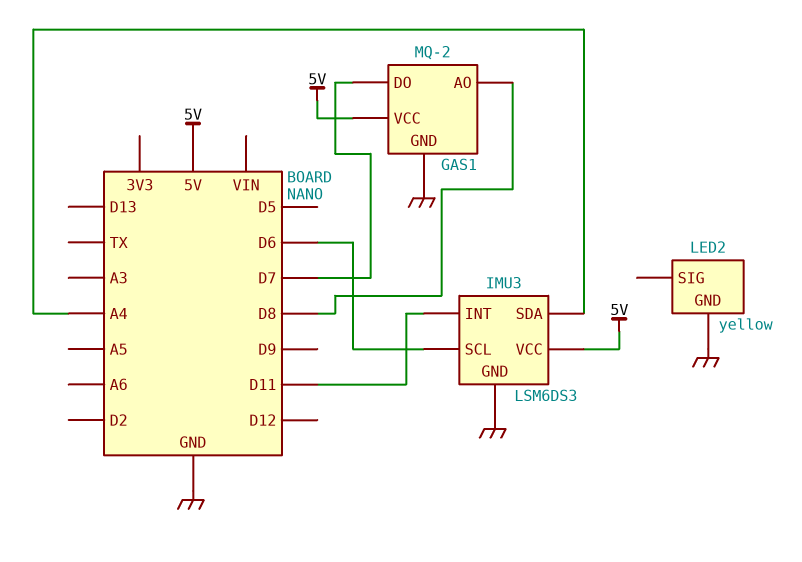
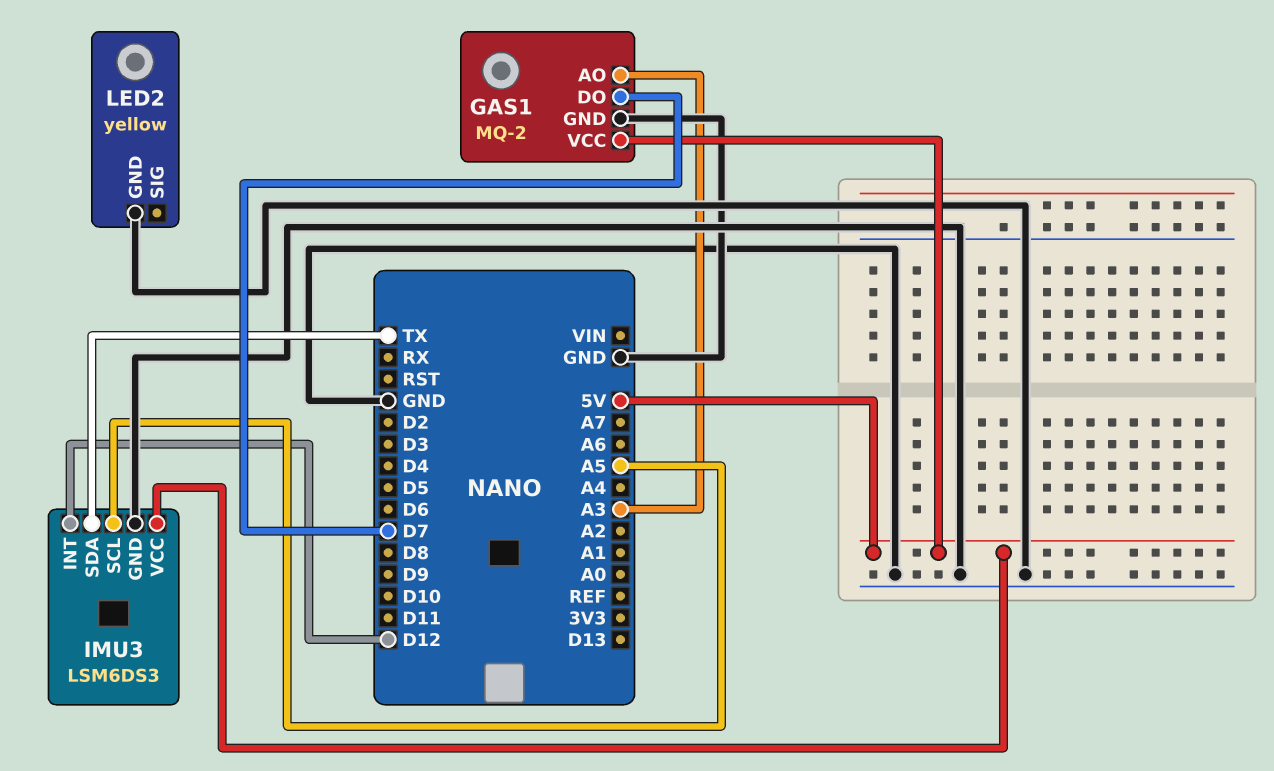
GAS1 pin AO: D8 -> A3
IMU3 pin INT: D11 -> D12
IMU3 pin SCL: D6 -> A5
IMU3 pin SDA: A4 -> TX

